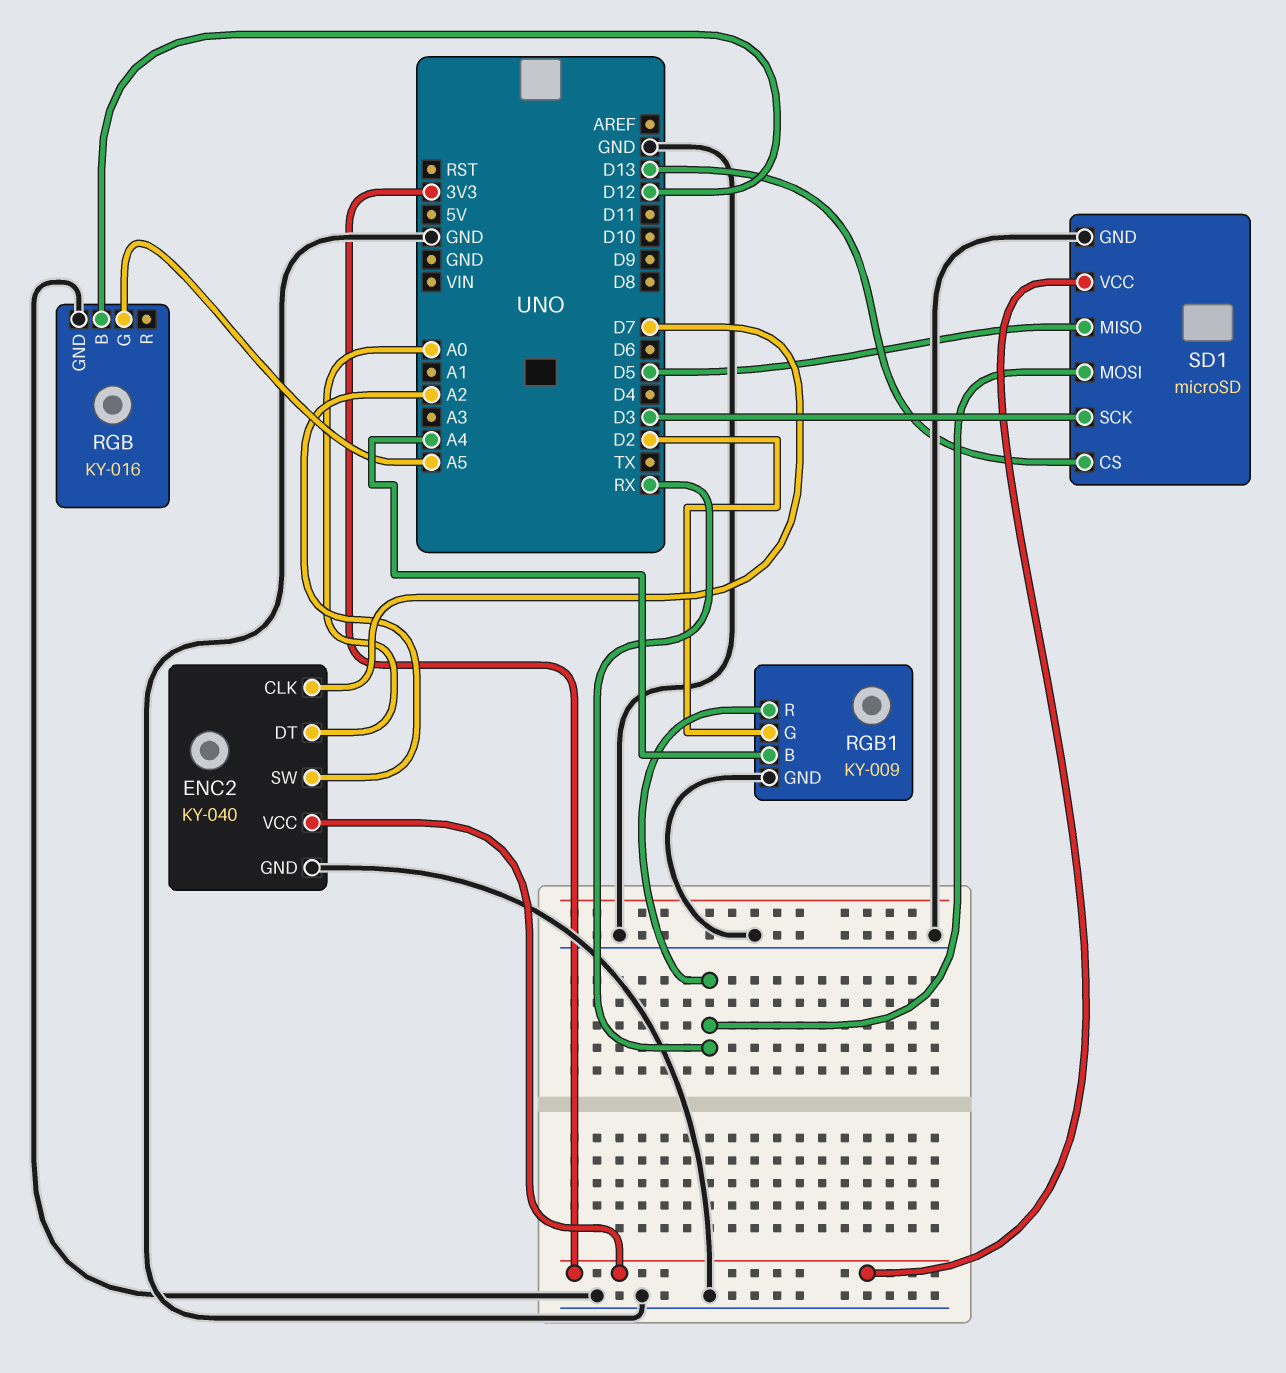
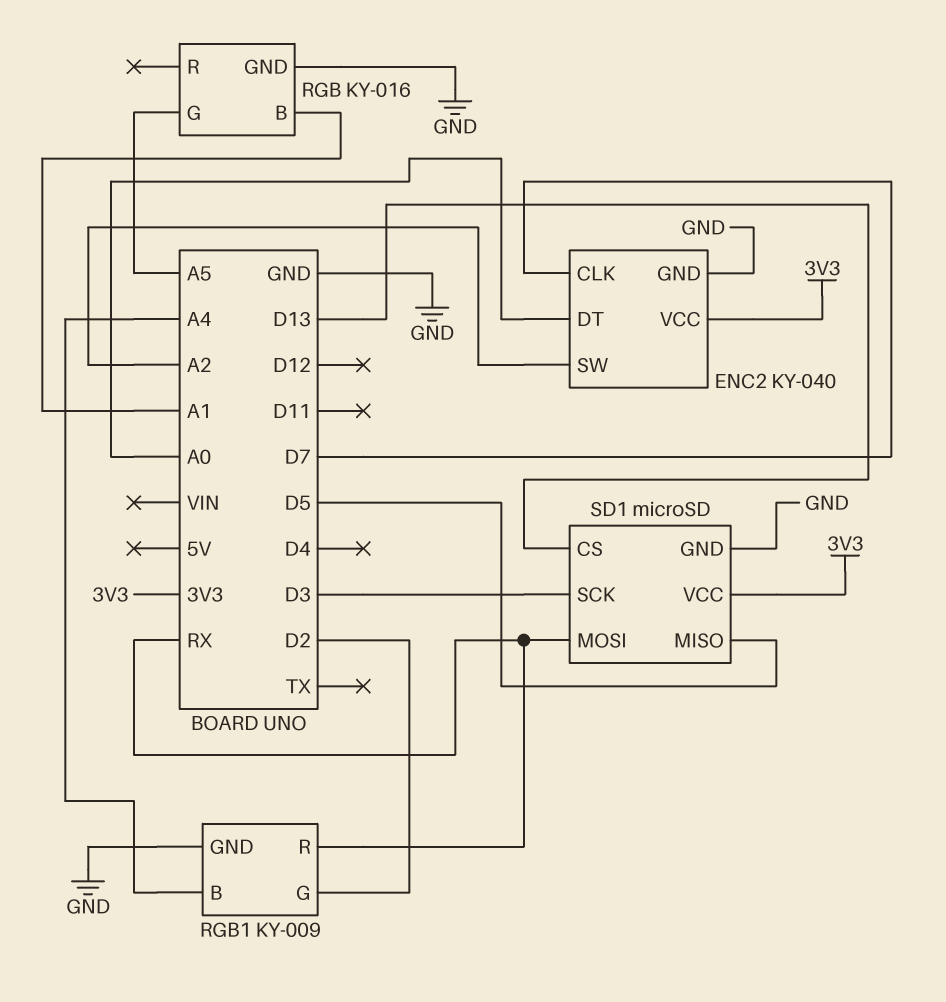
RGB pin B: D12 -> A1

